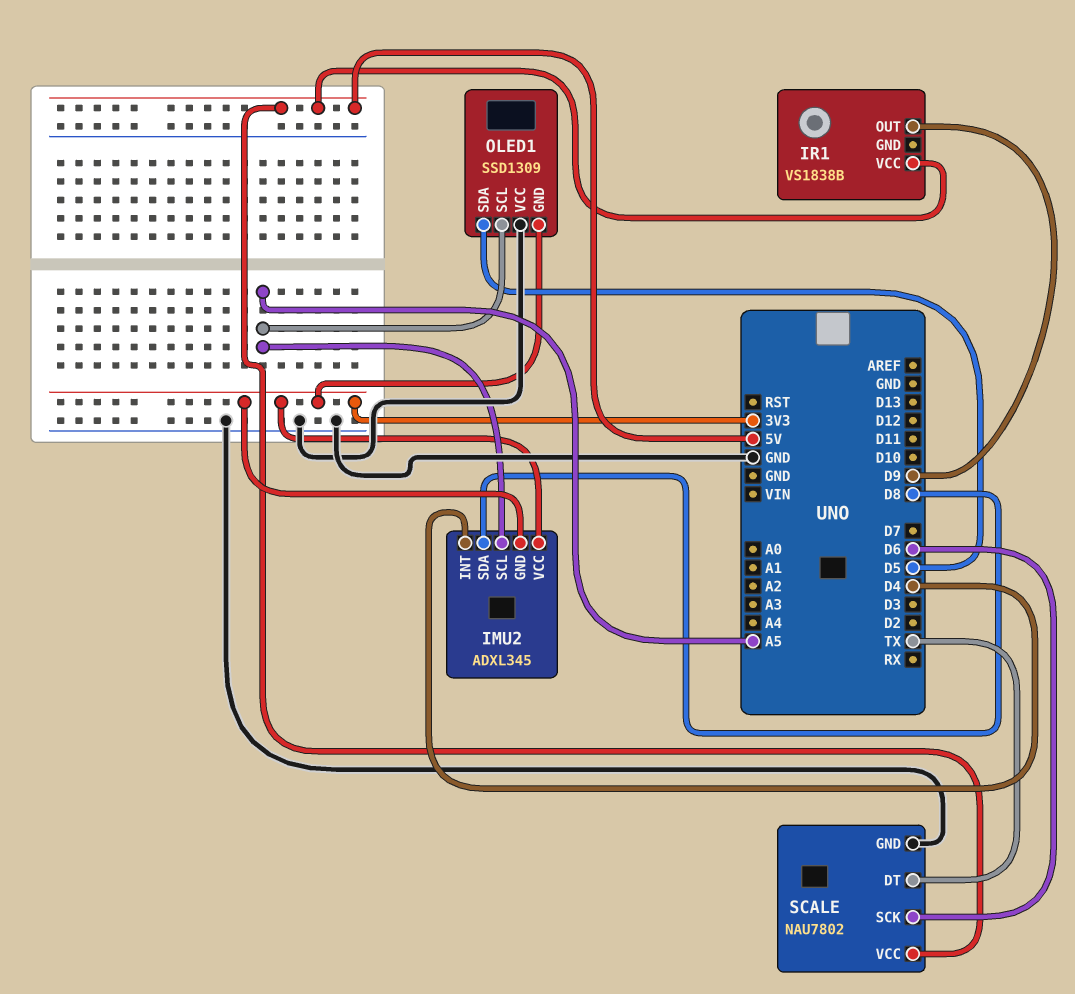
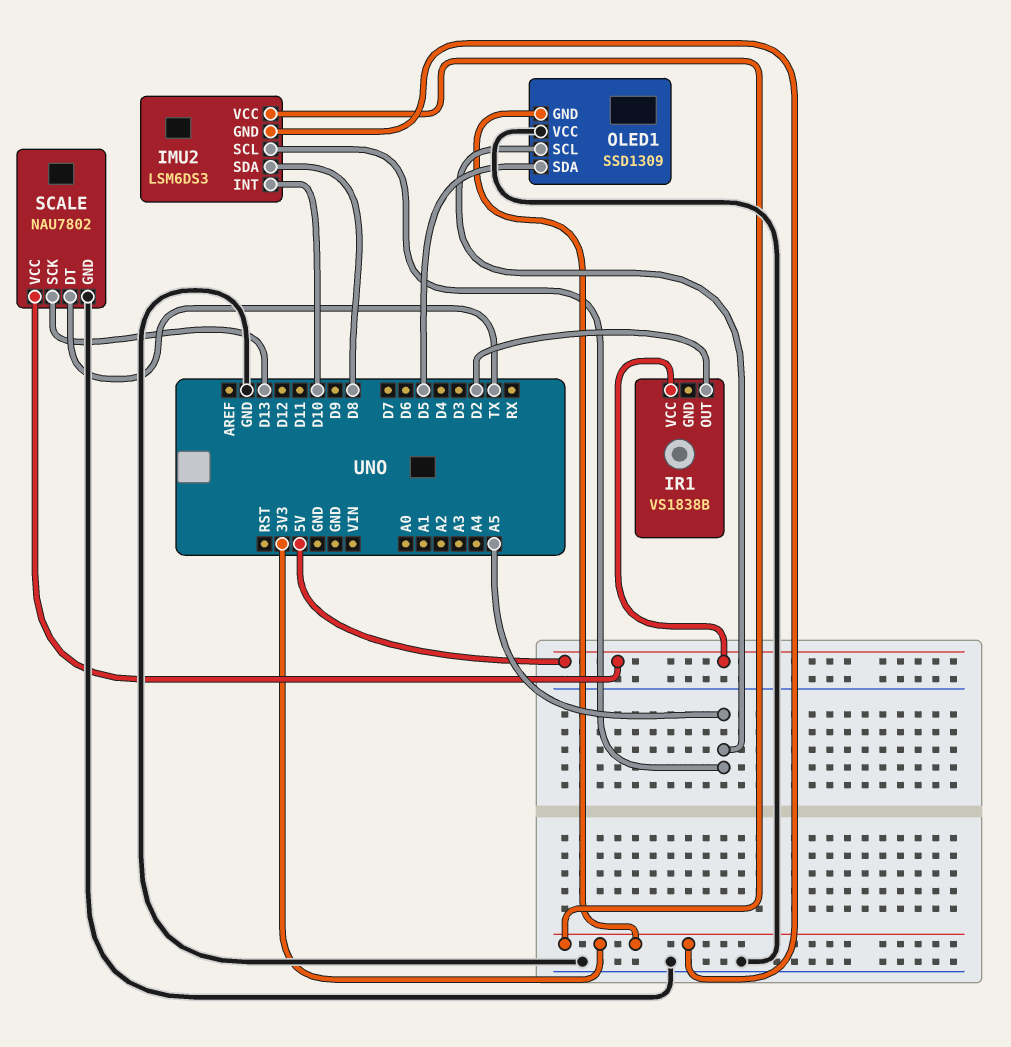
IMU2: ADXL345 -> LSM6DS3
IMU2 pin INT: D4 -> D10
IR1 pin OUT: D9 -> D2
SCALE pin SCK: D6 -> D13

